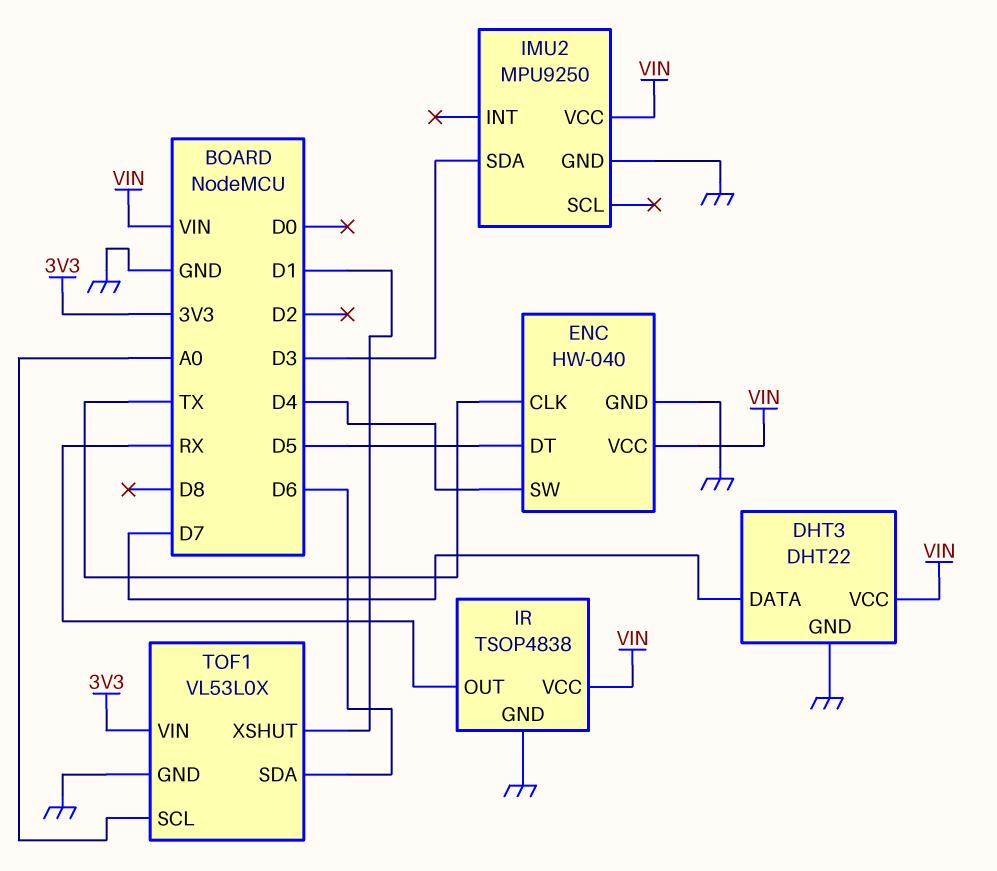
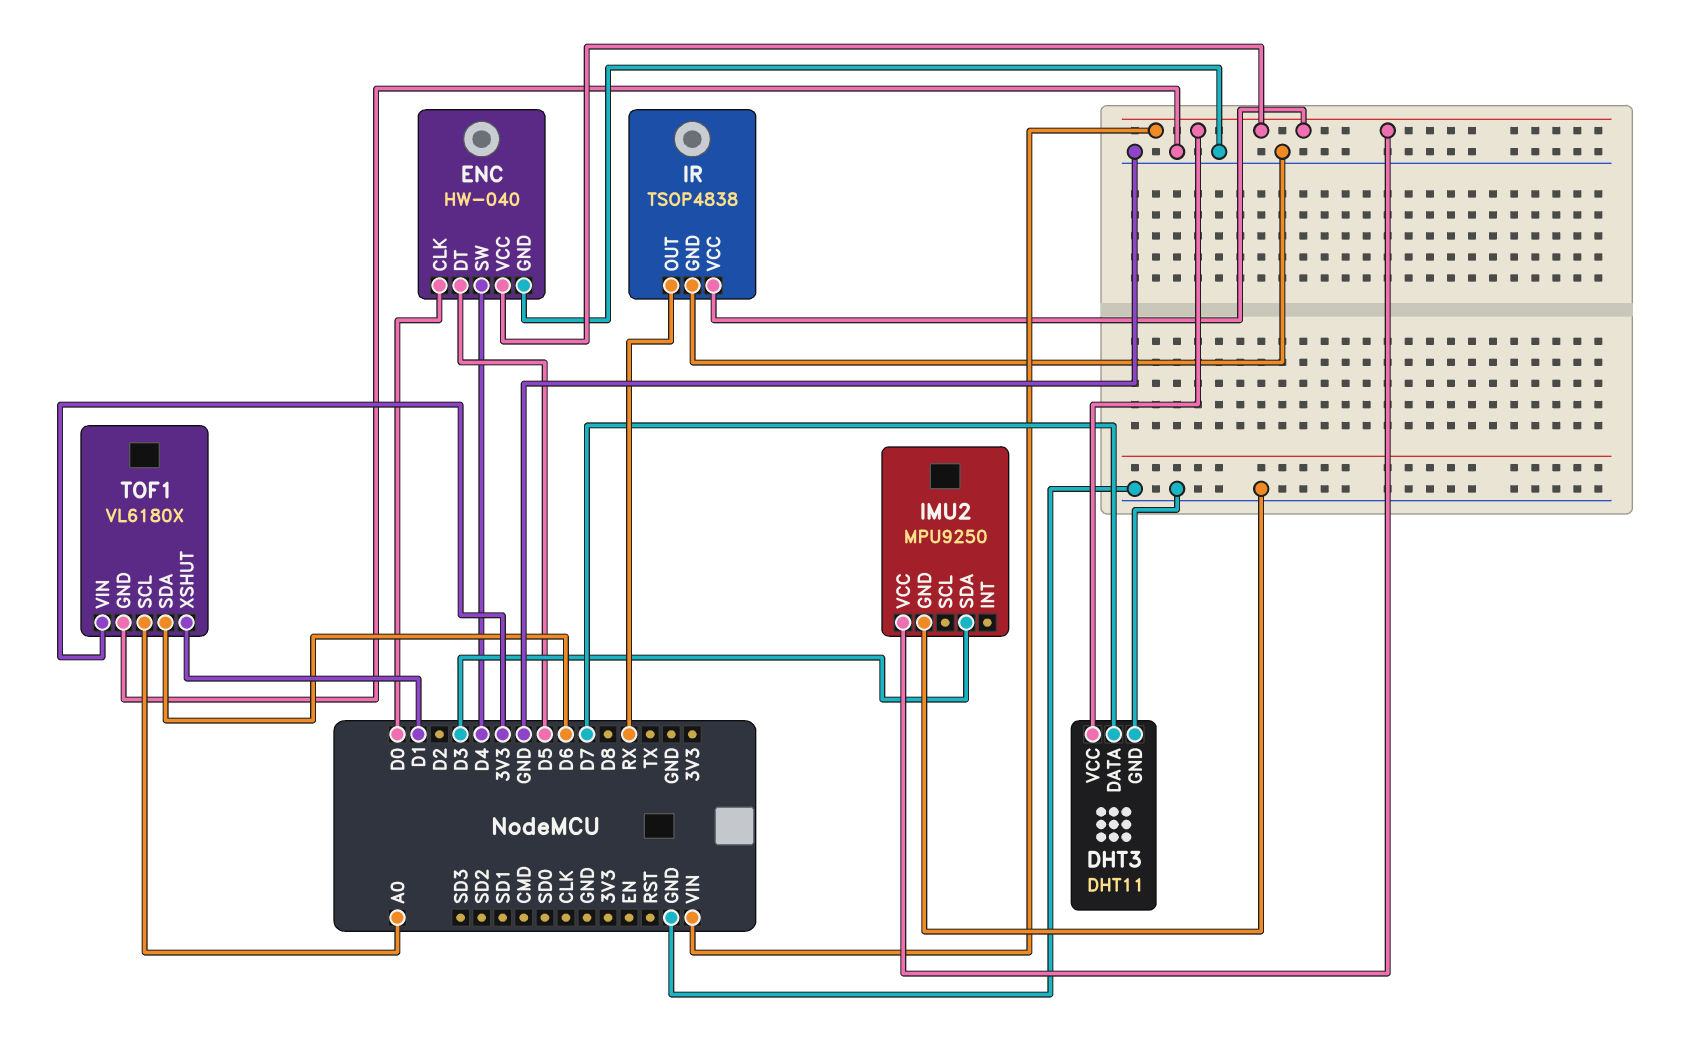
DHT3: DHT22 -> DHT11
ENC pin CLK: TX -> D0
TOF1: VL53L0X -> VL6180X

